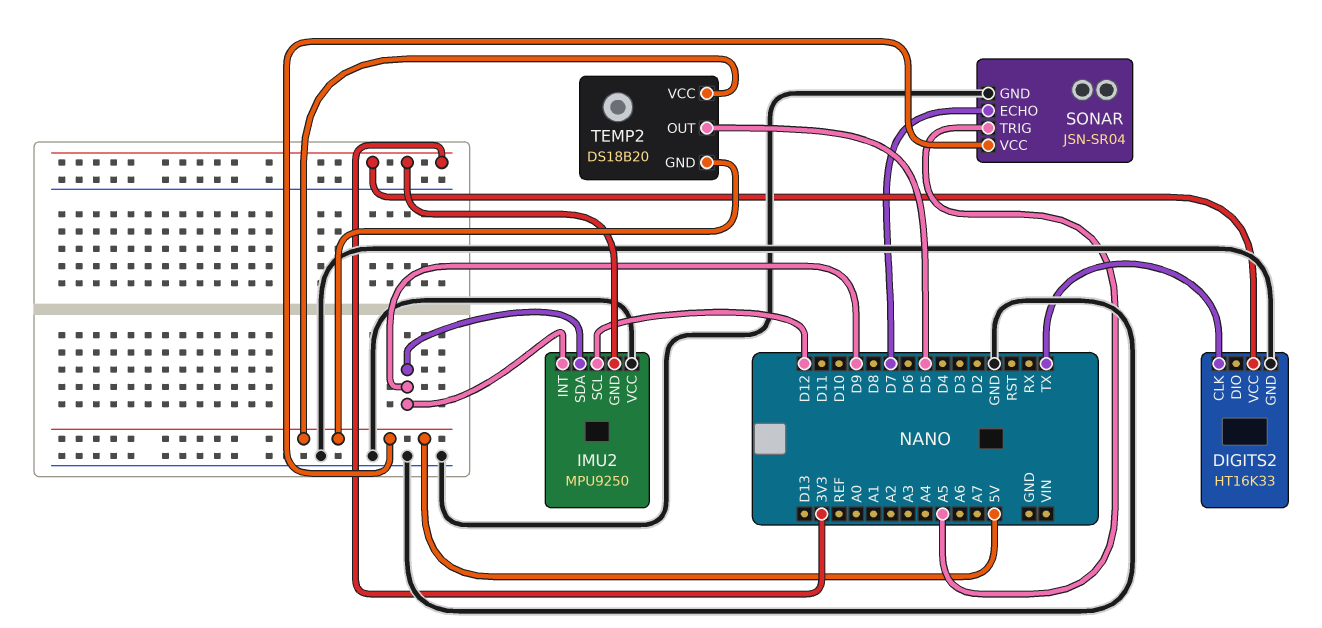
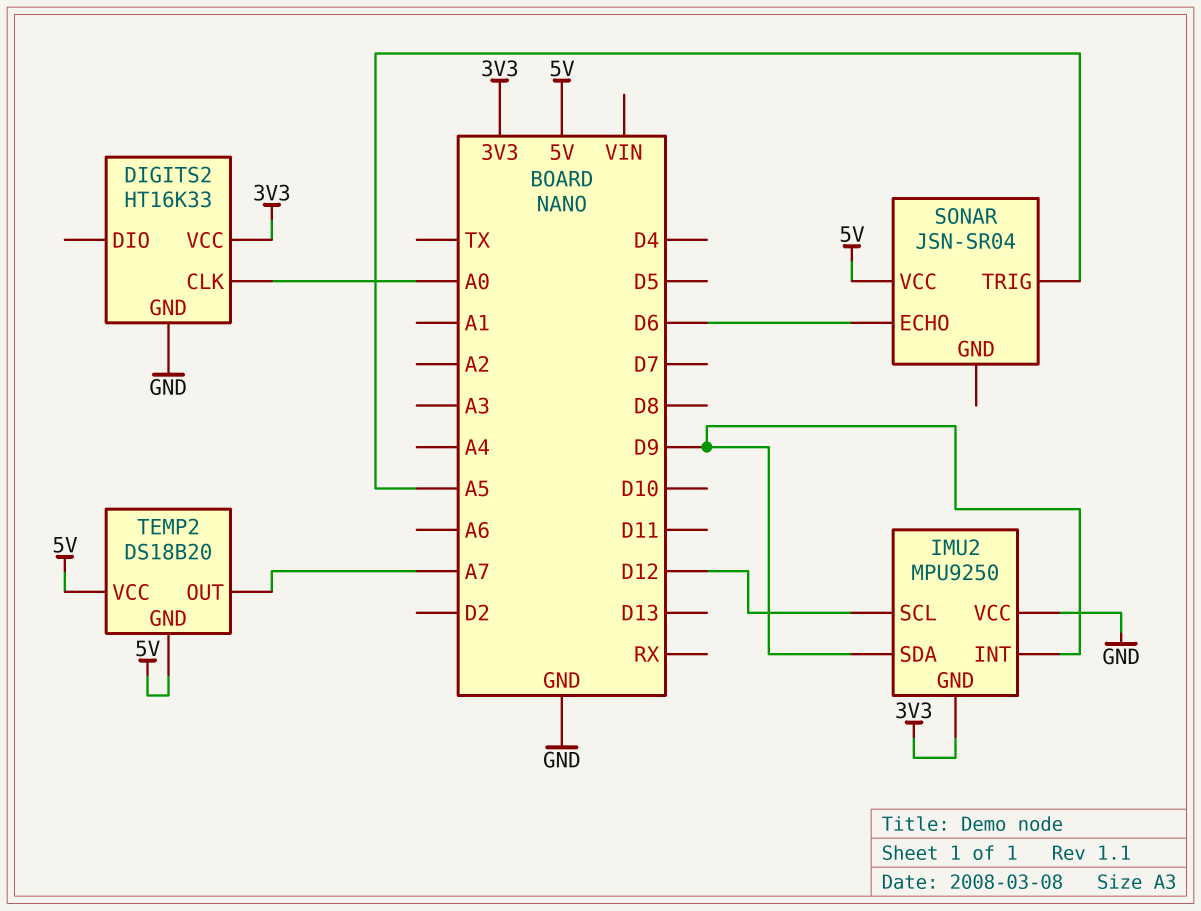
DIGITS2 pin CLK: TX -> A0
SONAR pin ECHO: D7 -> D6
SONAR pin GND: GND -> none
TEMP2 pin OUT: D5 -> A7

